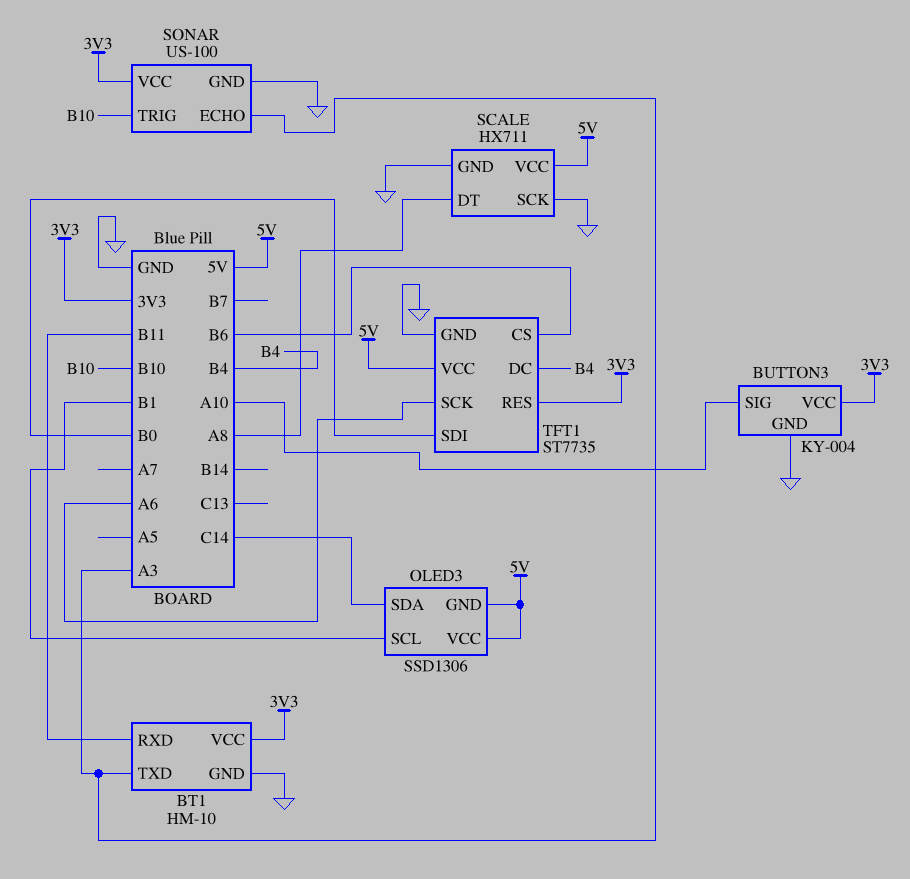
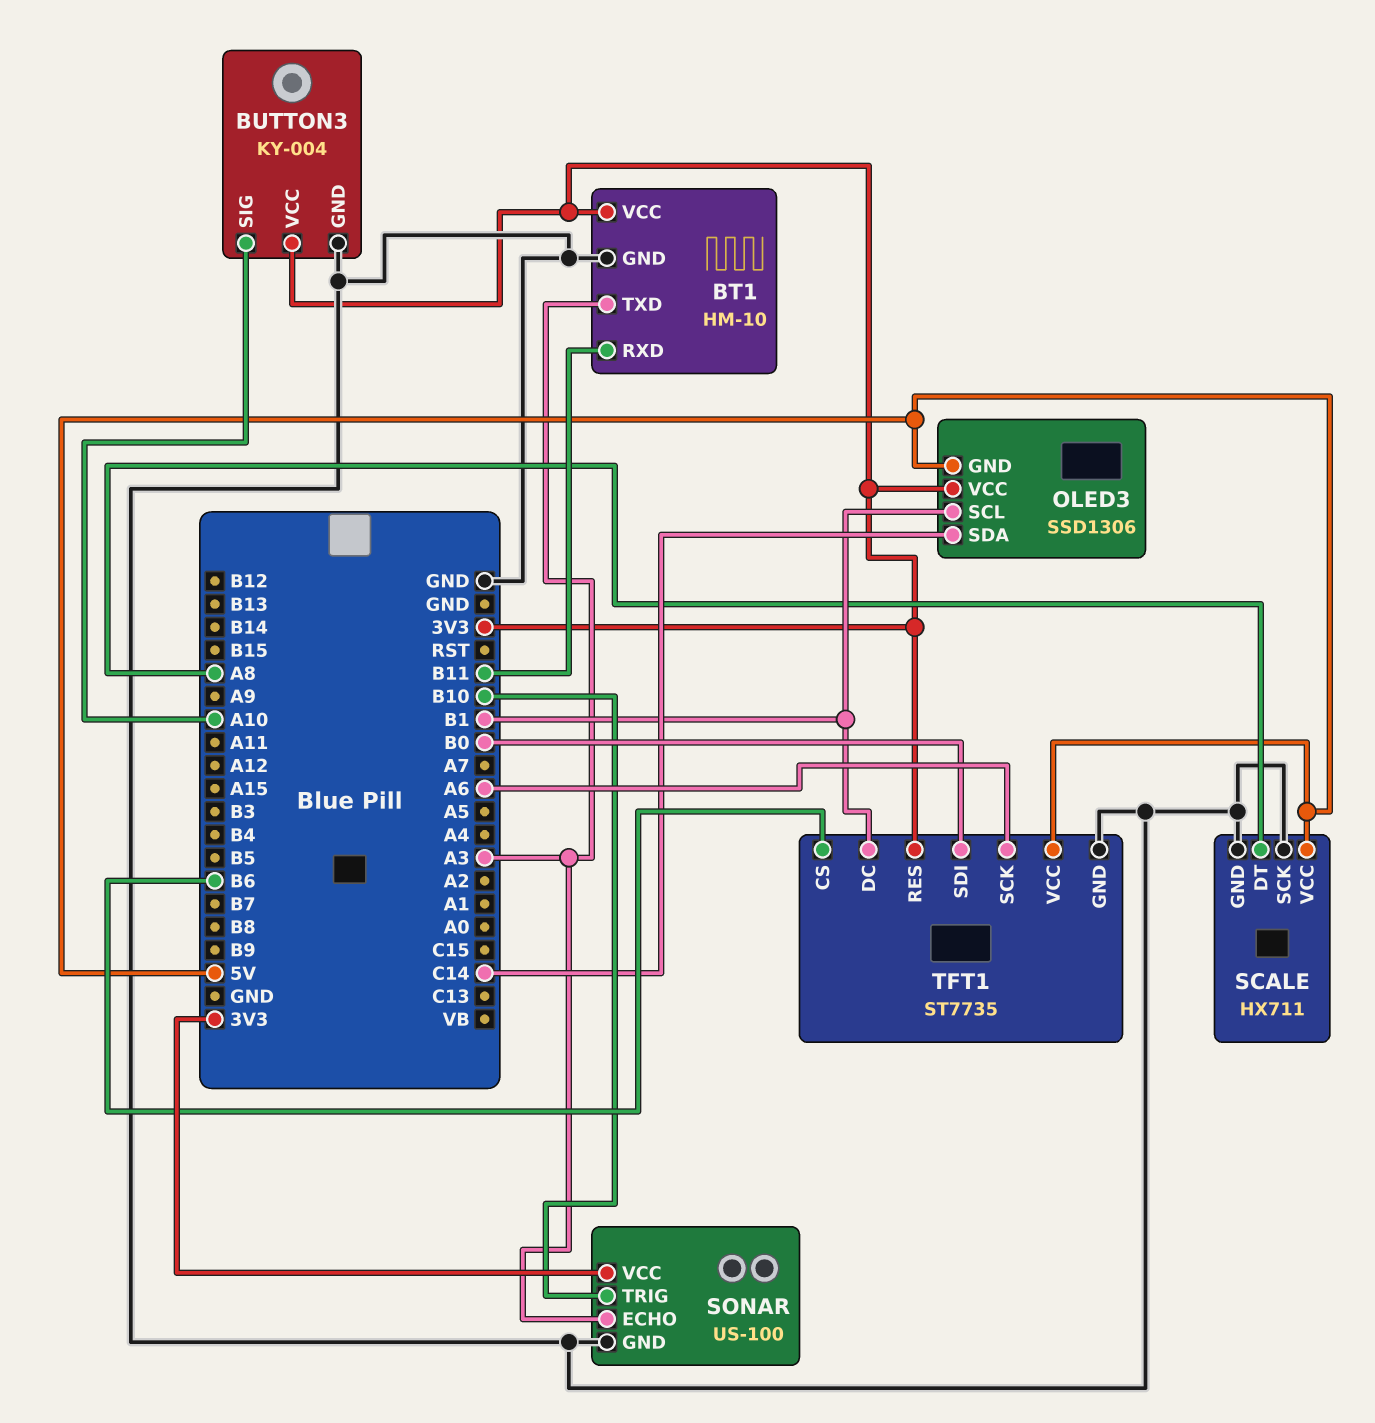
OLED3 pin VCC: 5V -> 3V3
TFT1 pin DC: B4 -> B1

